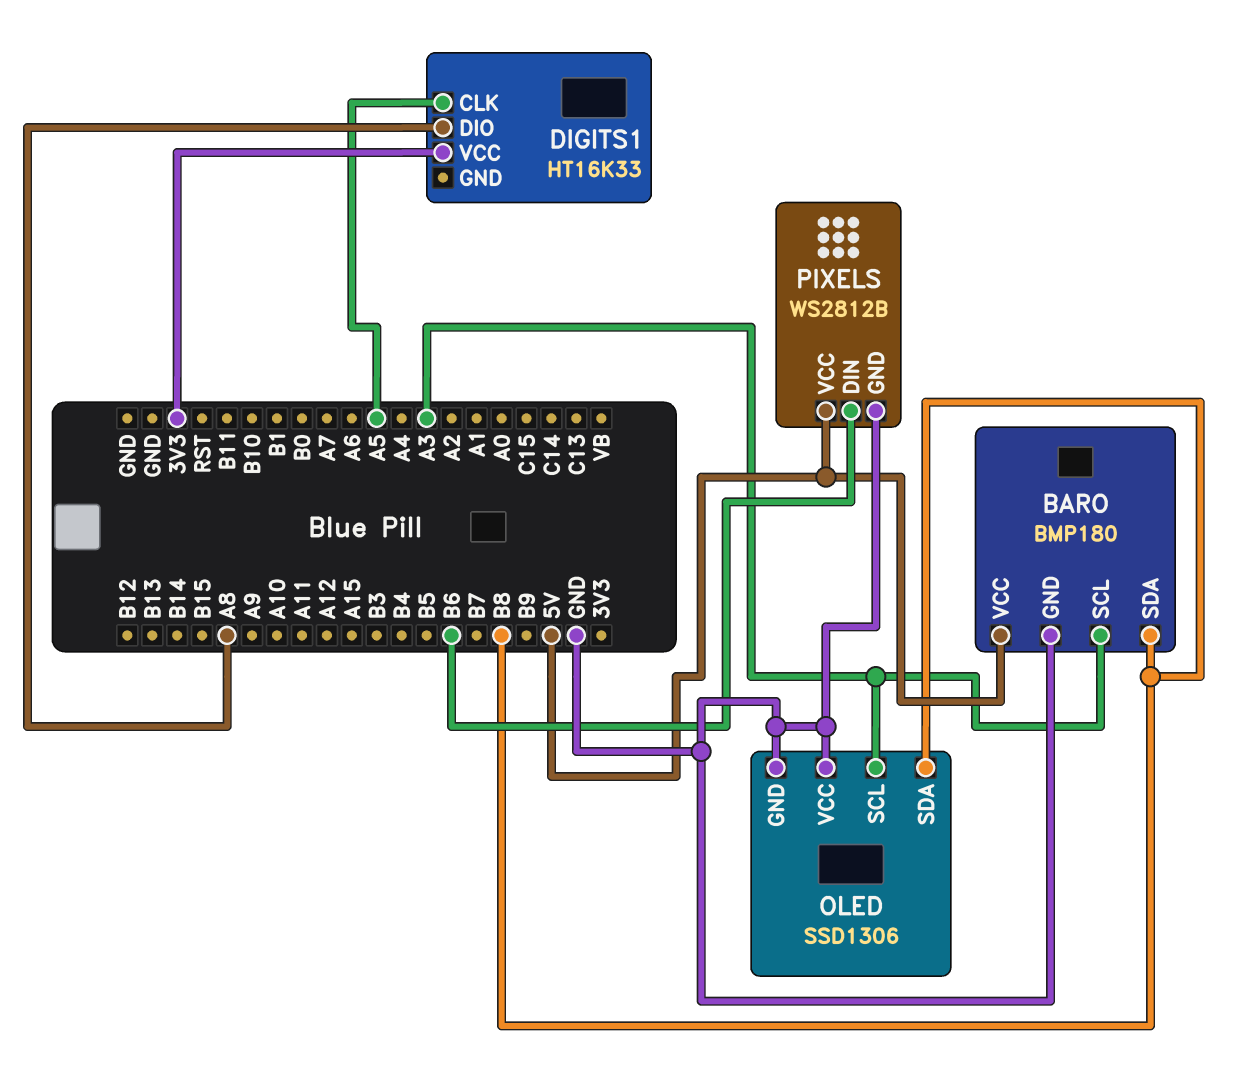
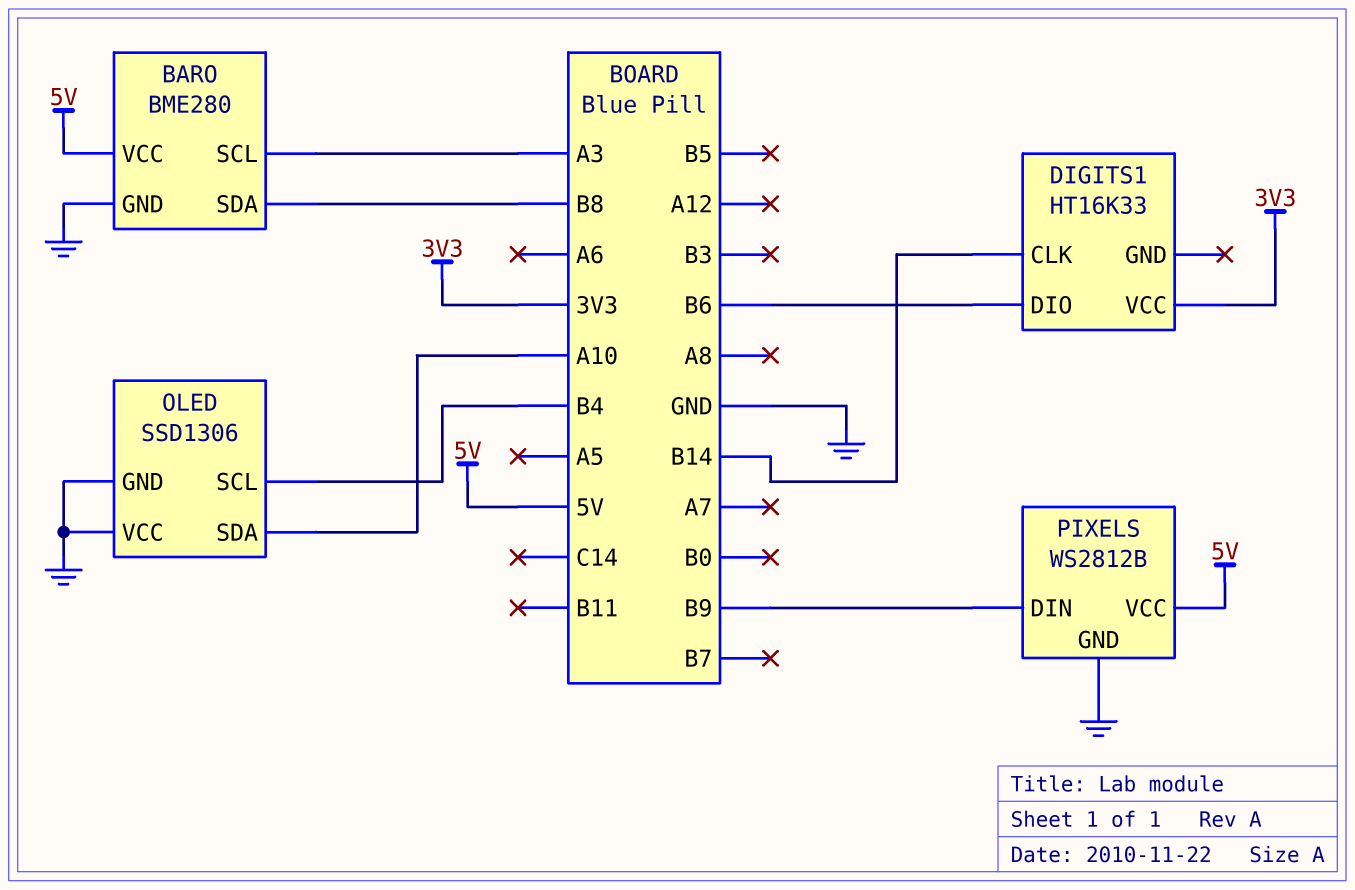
BARO: BMP180 -> BME280
DIGITS1 pin CLK: A5 -> B14
DIGITS1 pin DIO: A8 -> B6
OLED pin SCL: A3 -> B4
OLED pin SDA: B8 -> A10
PIXELS pin DIN: B6 -> B9

